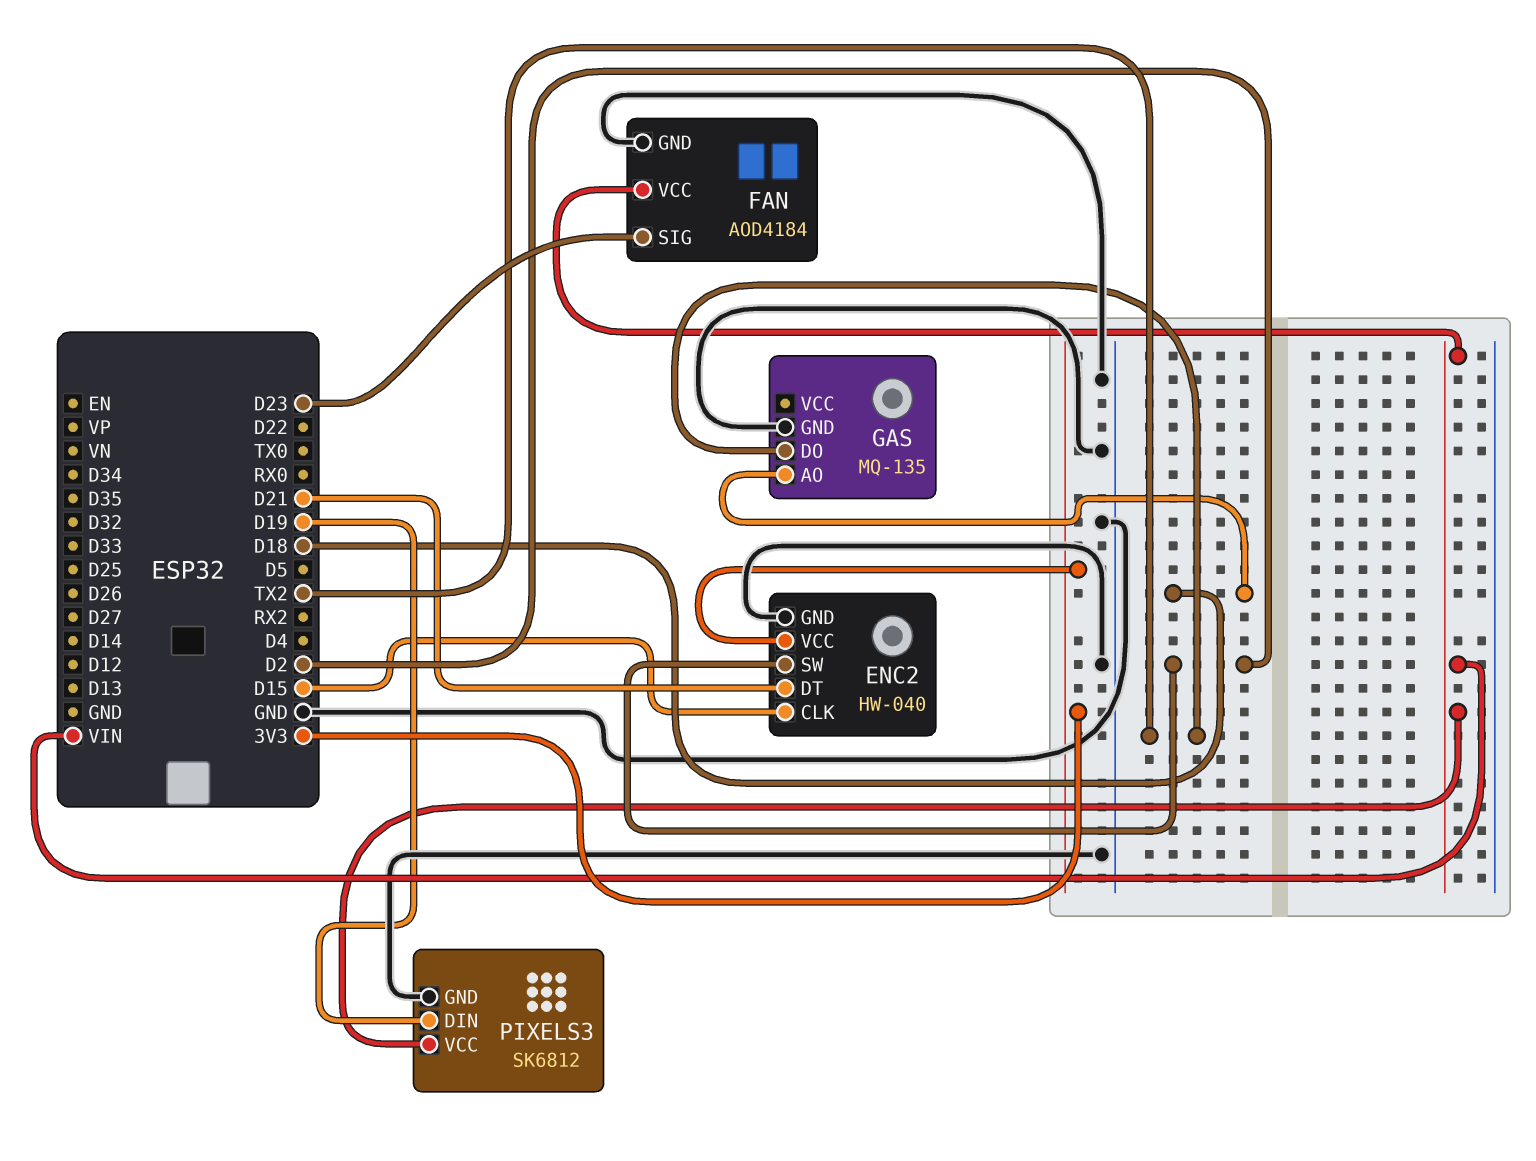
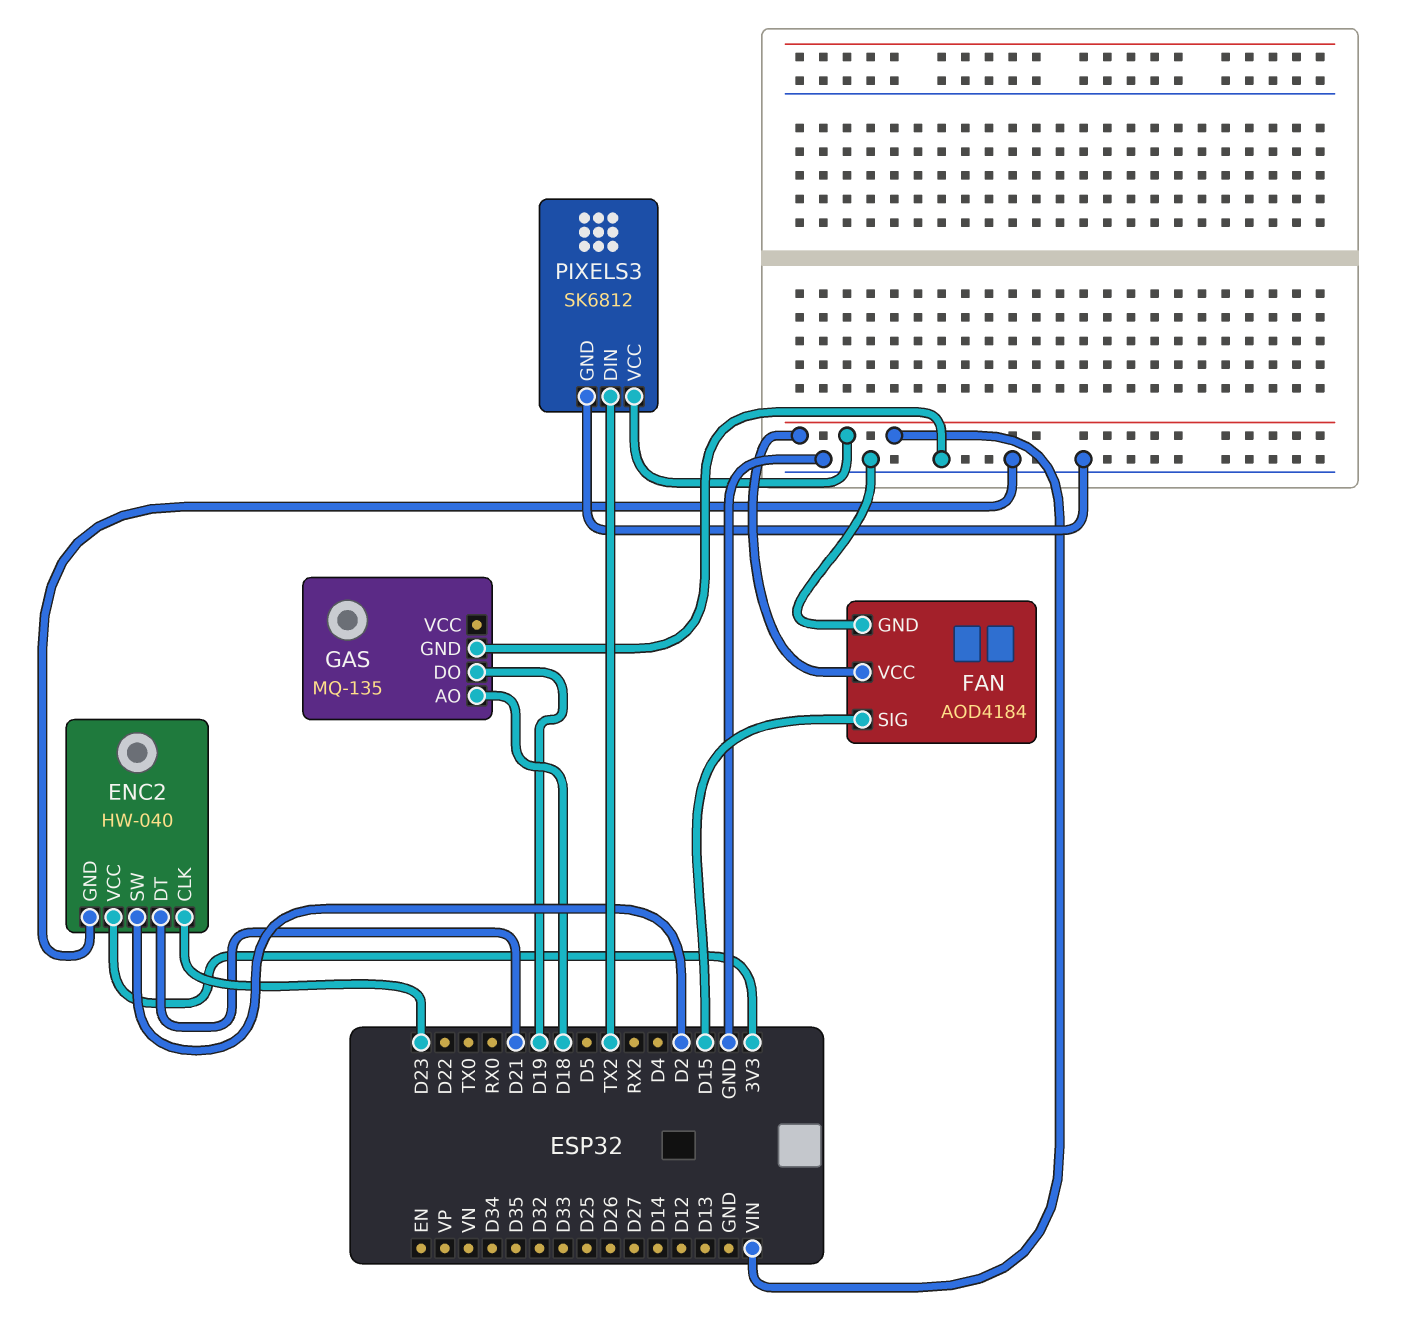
ENC2 pin CLK: D15 -> D23
FAN pin SIG: D23 -> D15
GAS pin DO: TX2 -> D19
PIXELS3 pin DIN: D19 -> TX2

